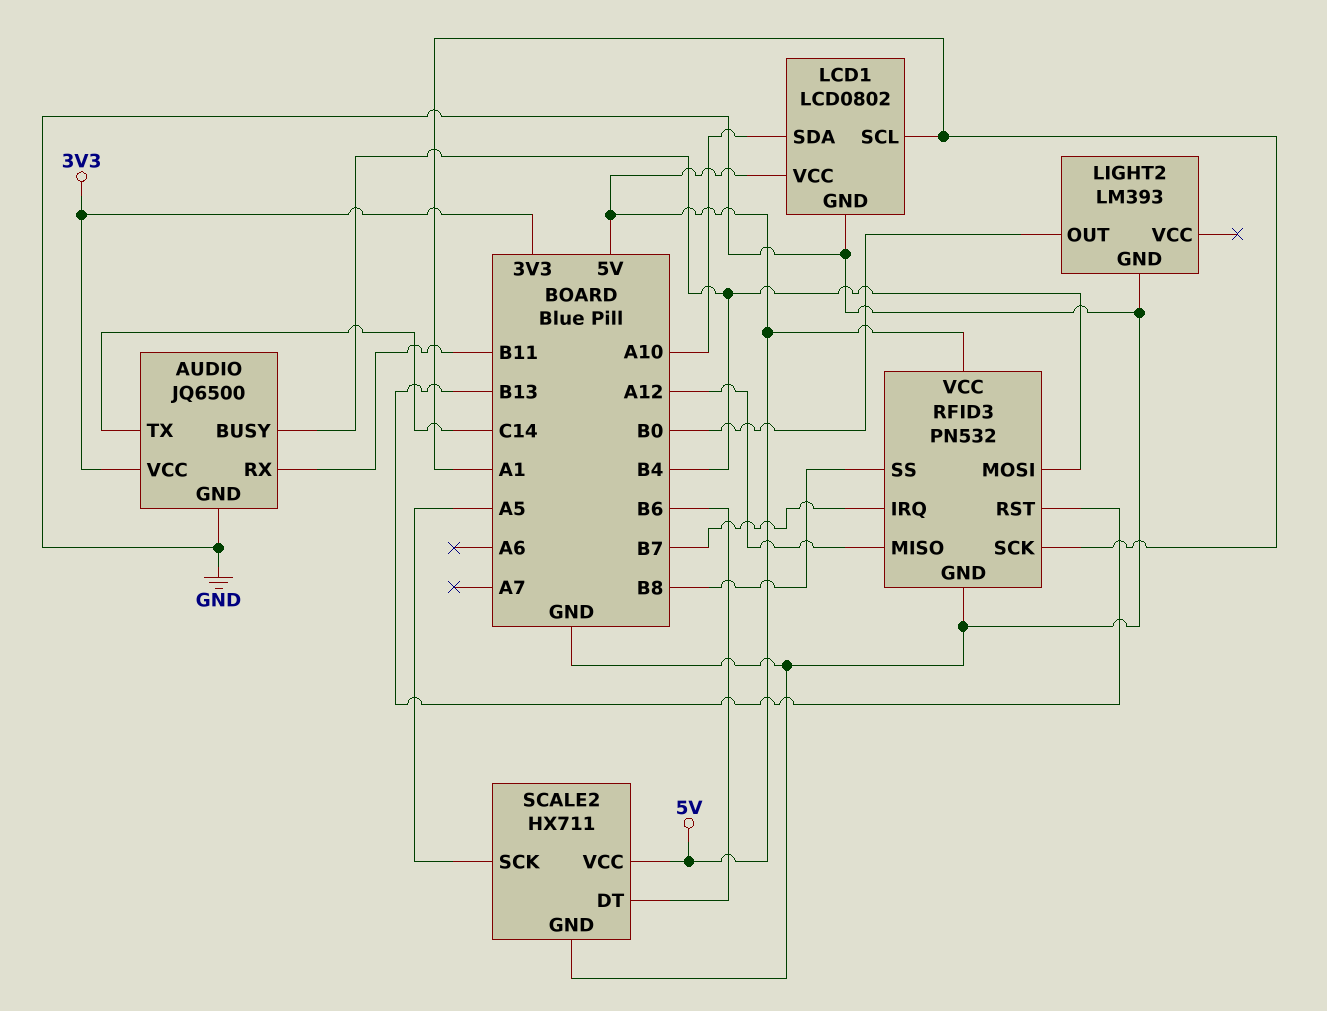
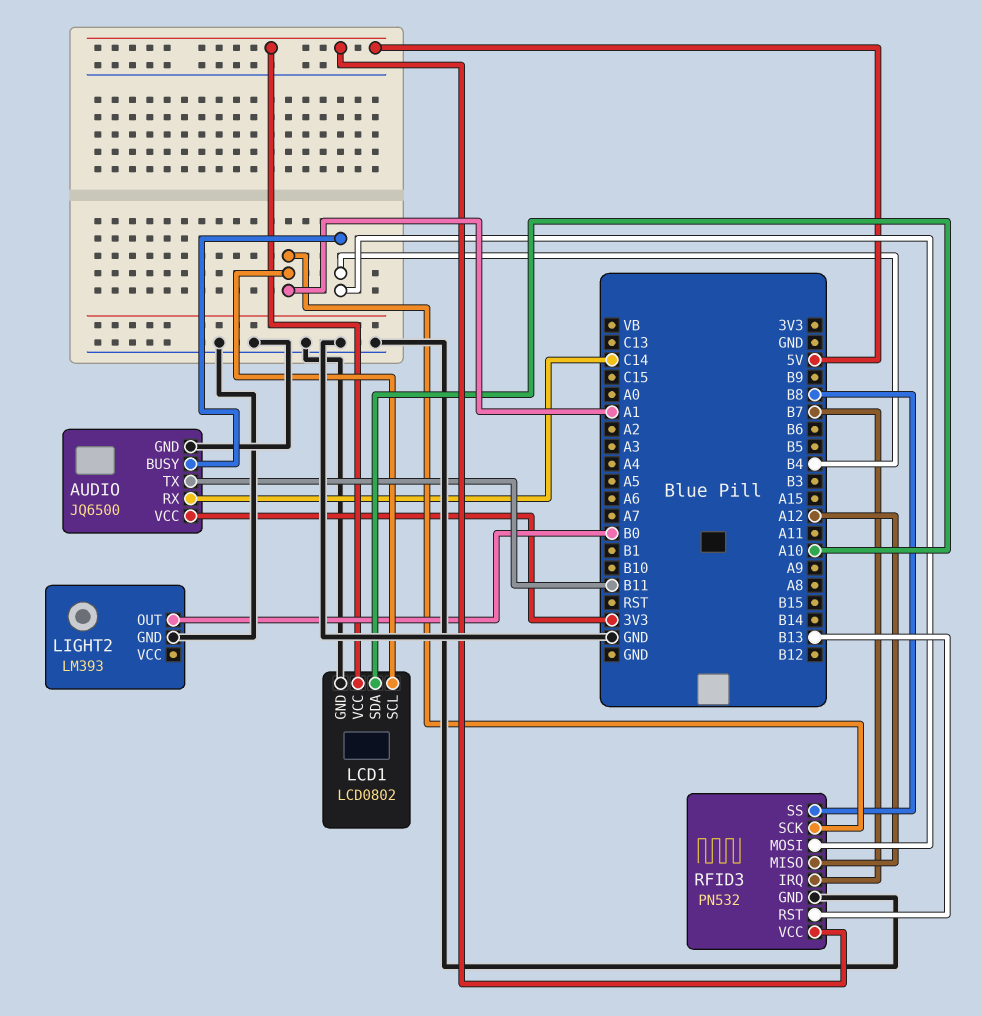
AUDIO pin RX: B11 -> C14
AUDIO pin TX: C14 -> B11
SCALE2: HX711 -> none
SCALE2 pin DT: B6 -> none
SCALE2 pin GND: GND -> none
SCALE2 pin SCK: A5 -> none
SCALE2 pin VCC: 5V -> none

